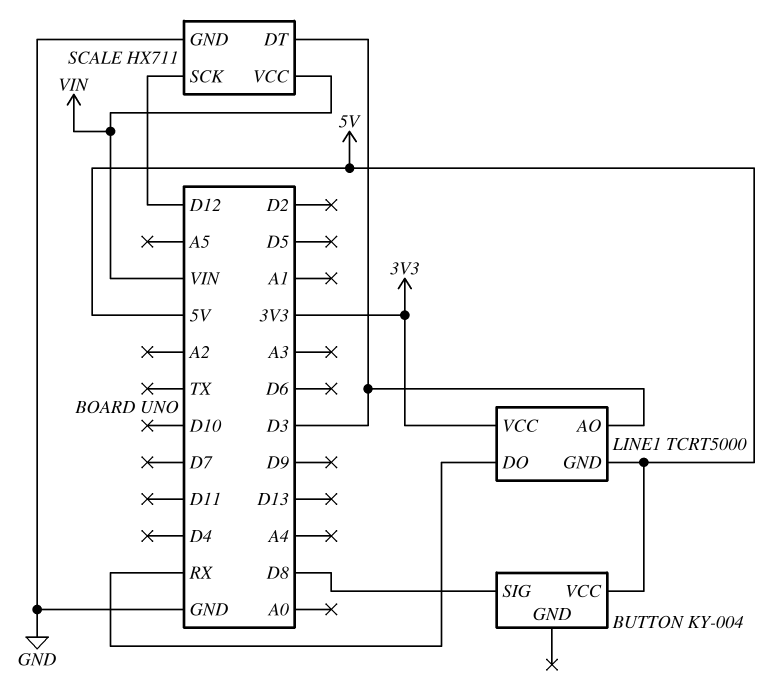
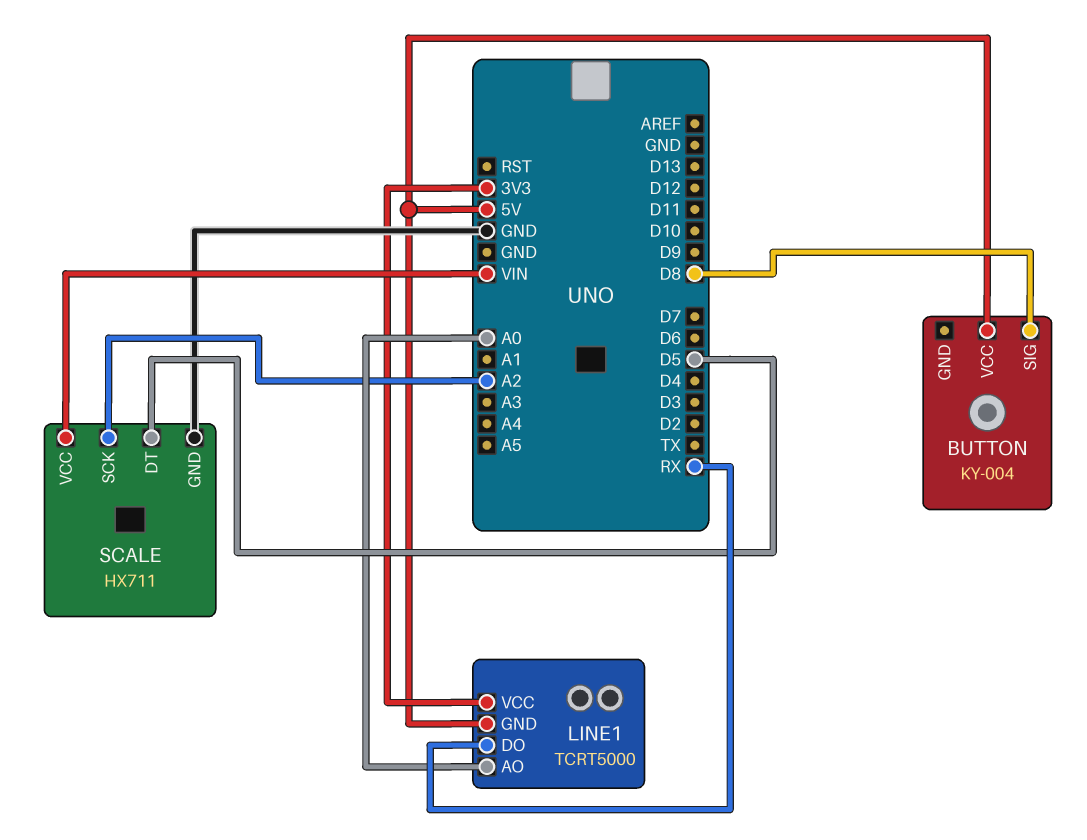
LINE1 pin AO: D3 -> A0
SCALE pin DT: D3 -> D5
SCALE pin SCK: D12 -> A2

